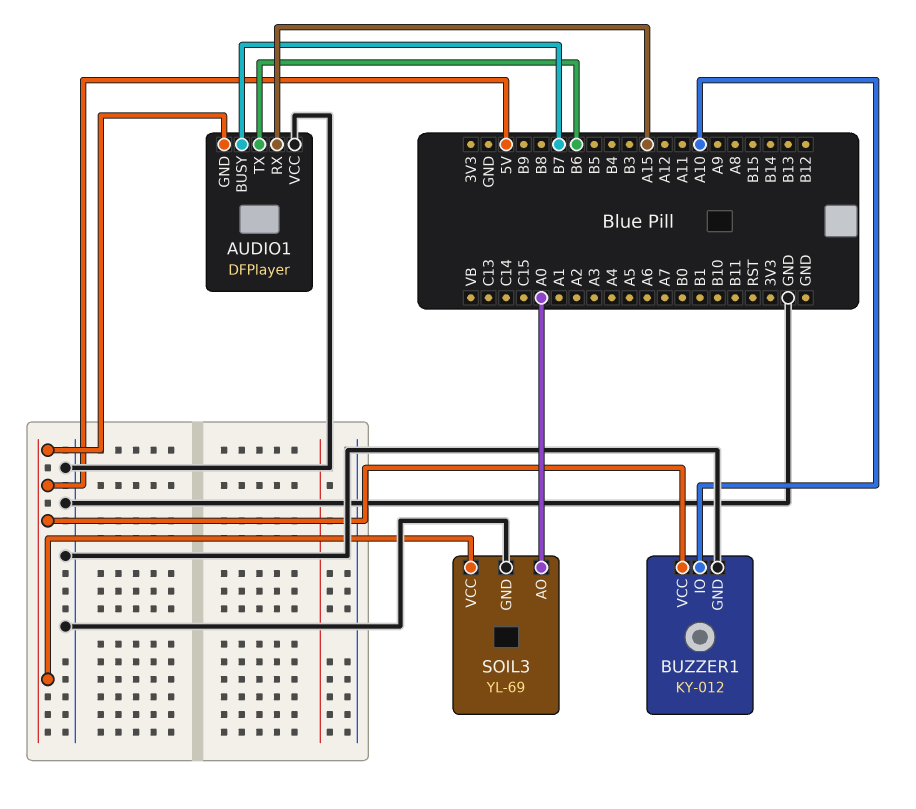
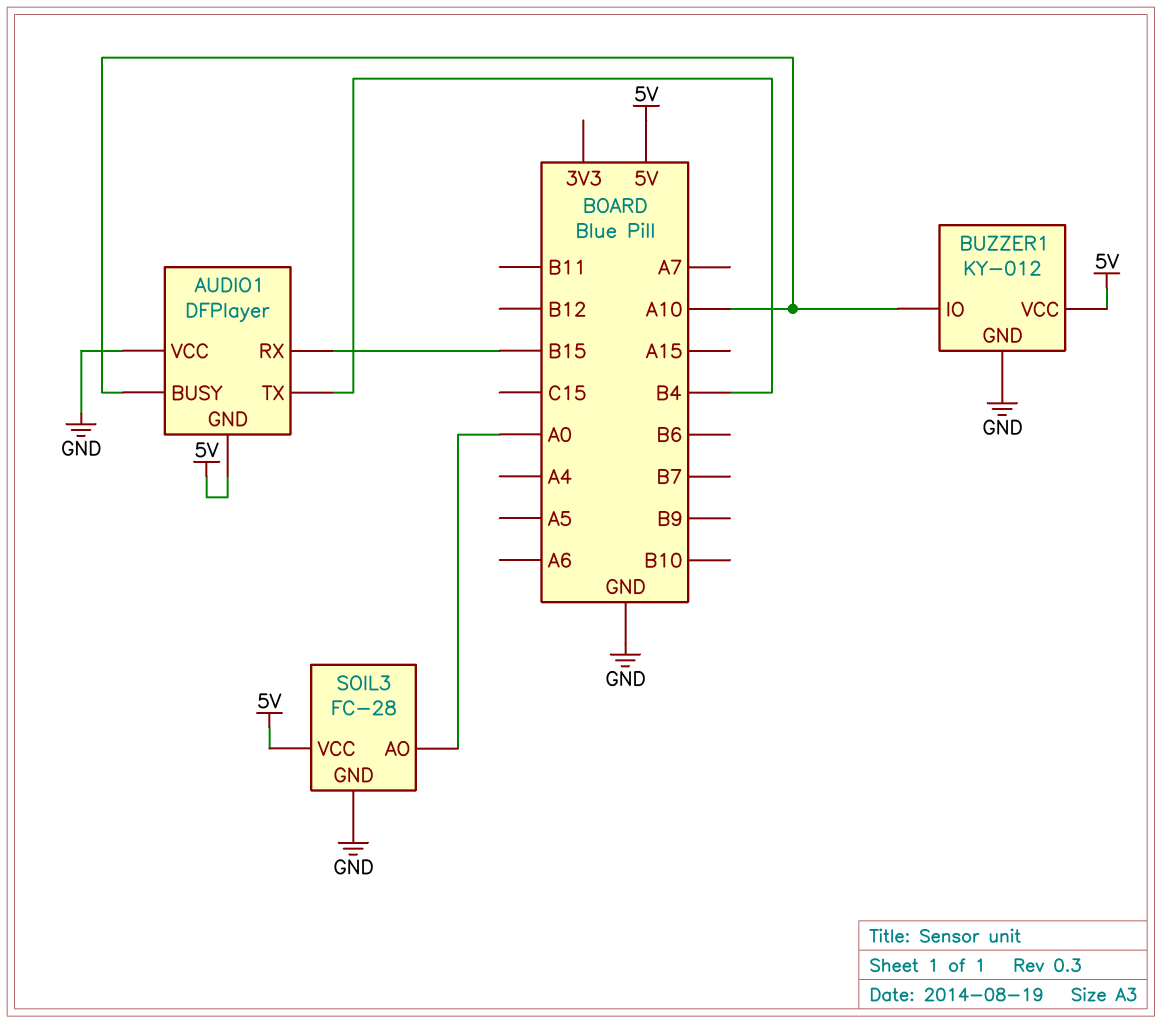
AUDIO1 pin BUSY: B7 -> A10
AUDIO1 pin RX: A15 -> B15
AUDIO1 pin TX: B6 -> B4
SOIL3: YL-69 -> FC-28

